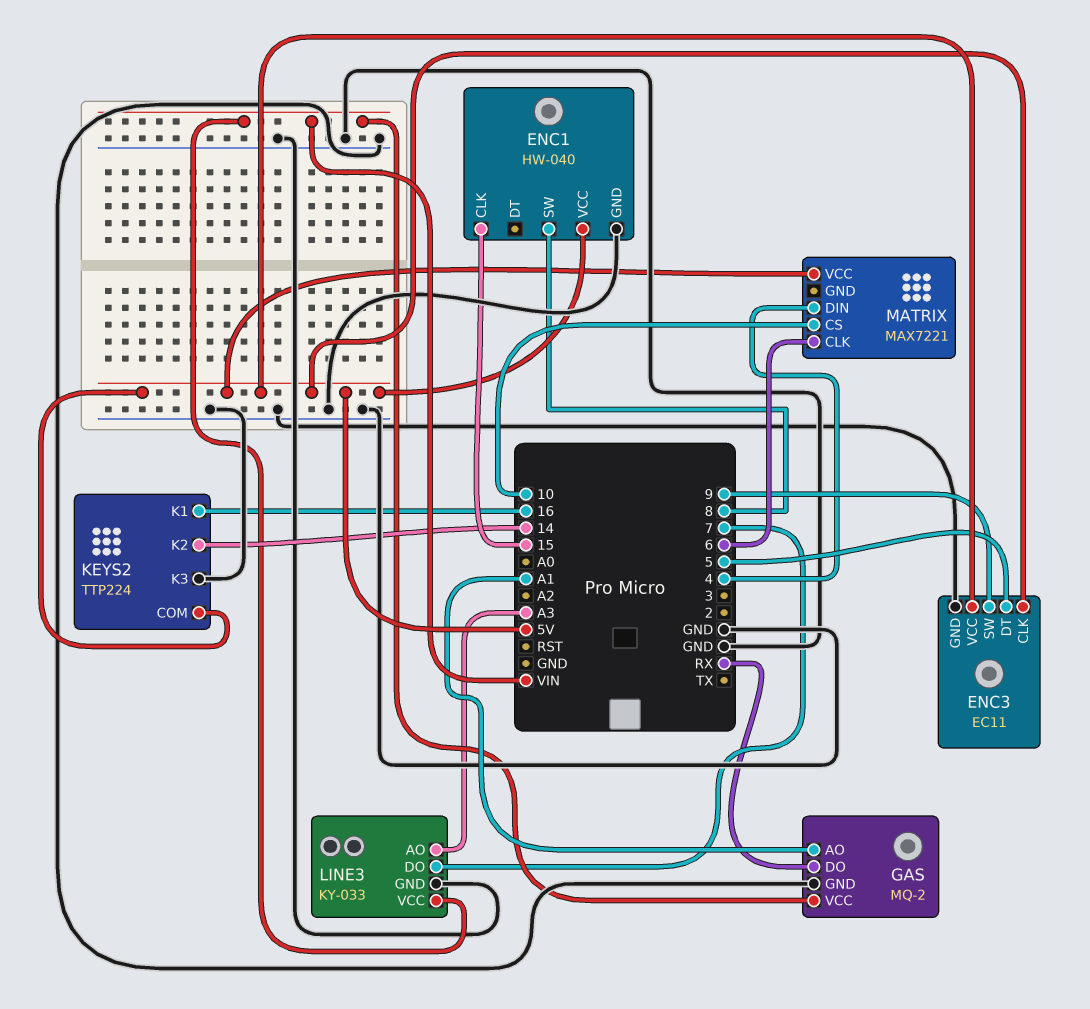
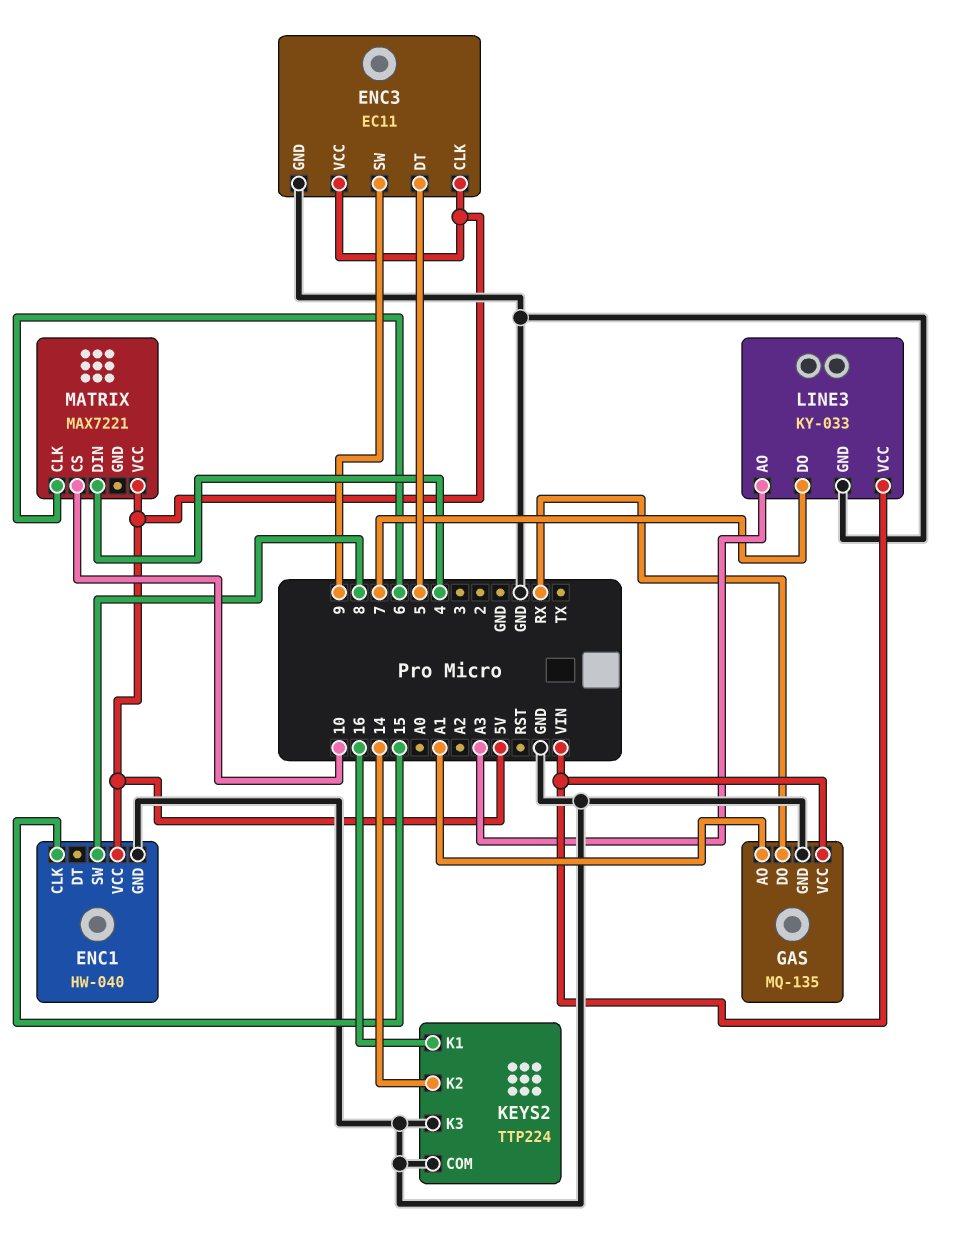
GAS: MQ-2 -> MQ-135
KEYS2 pin COM: 5V -> GND

